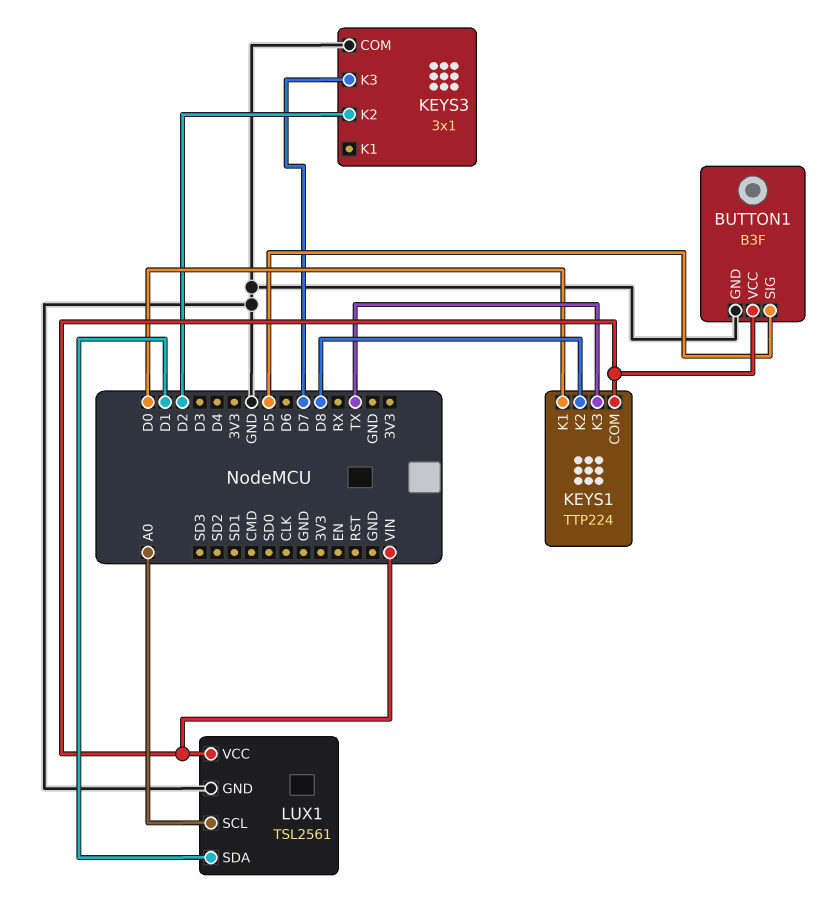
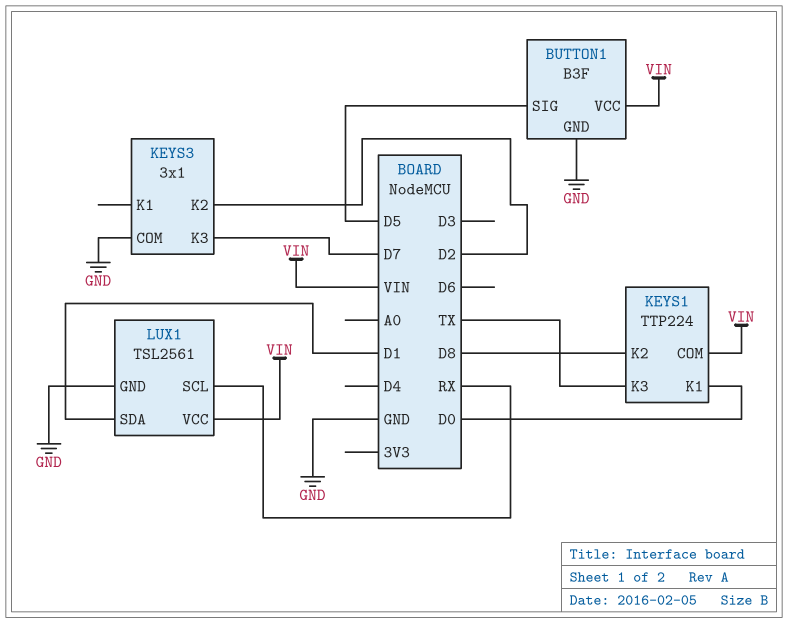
LUX1 pin SCL: A0 -> RX

